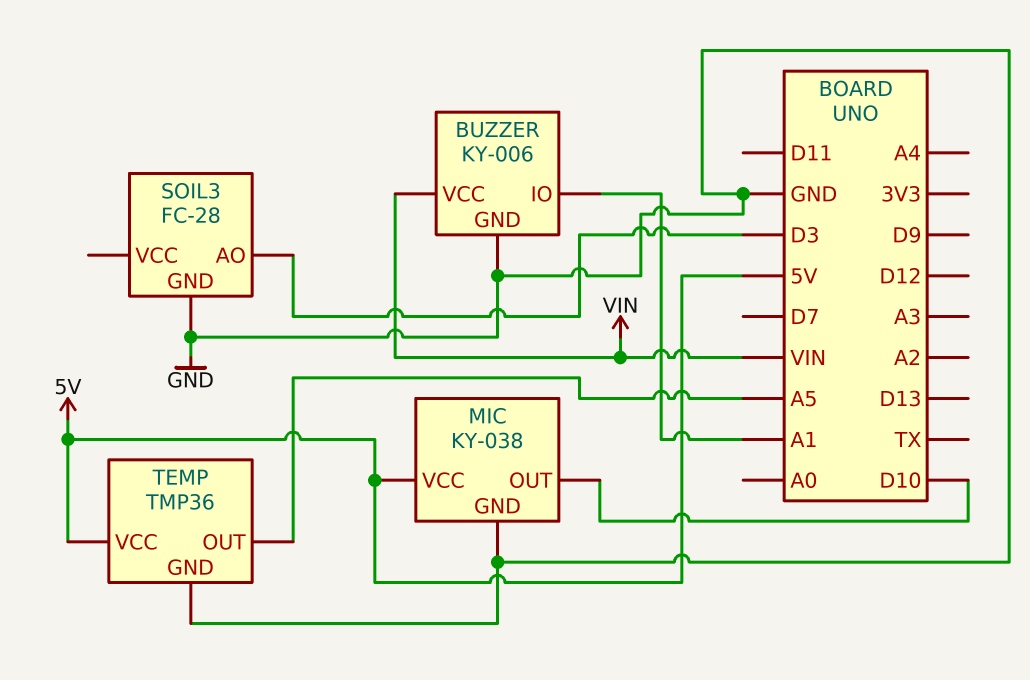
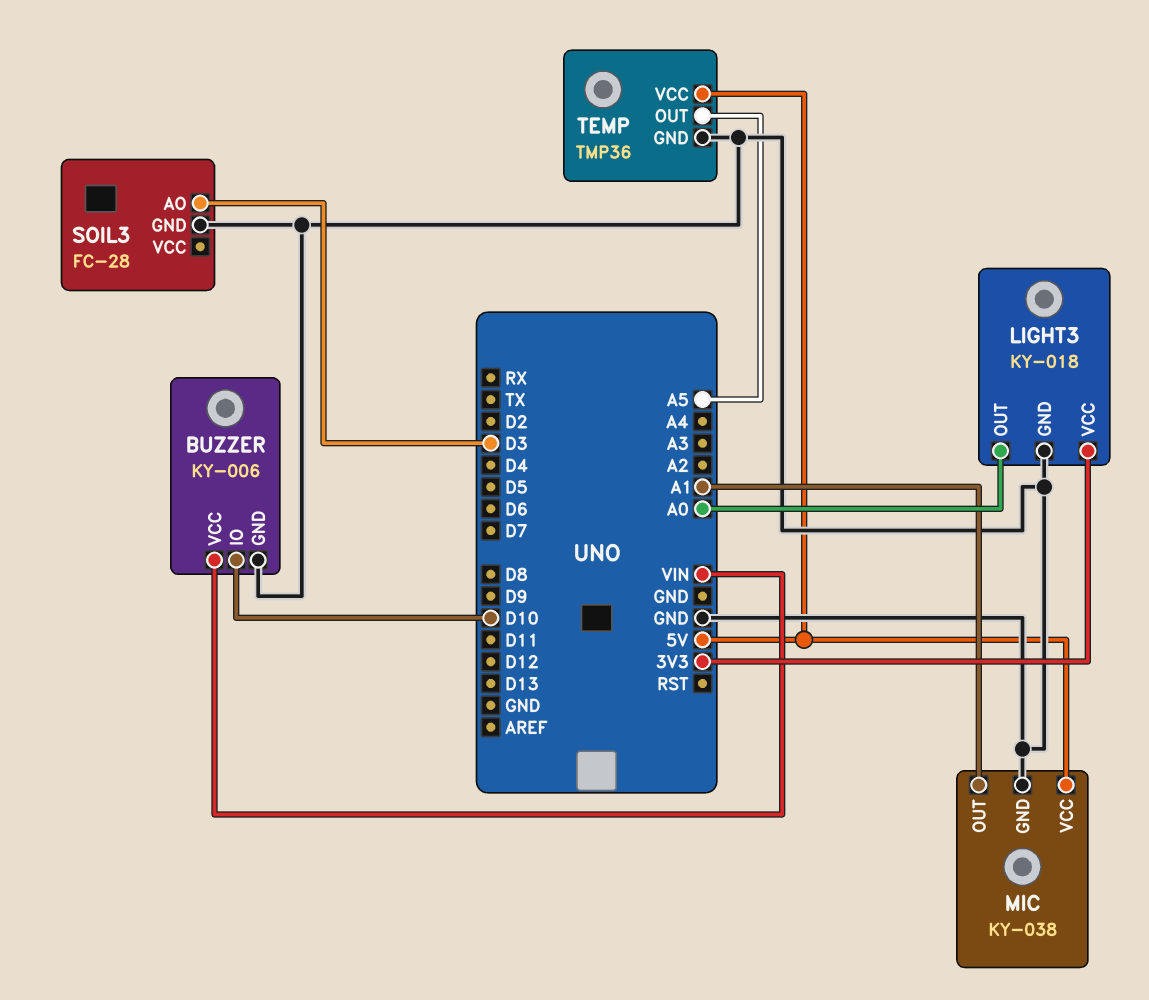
BUZZER pin IO: A1 -> D10
LIGHT3: none -> KY-018
LIGHT3 pin GND: none -> GND
LIGHT3 pin OUT: none -> A0
LIGHT3 pin VCC: none -> 3V3
MIC pin OUT: D10 -> A1

